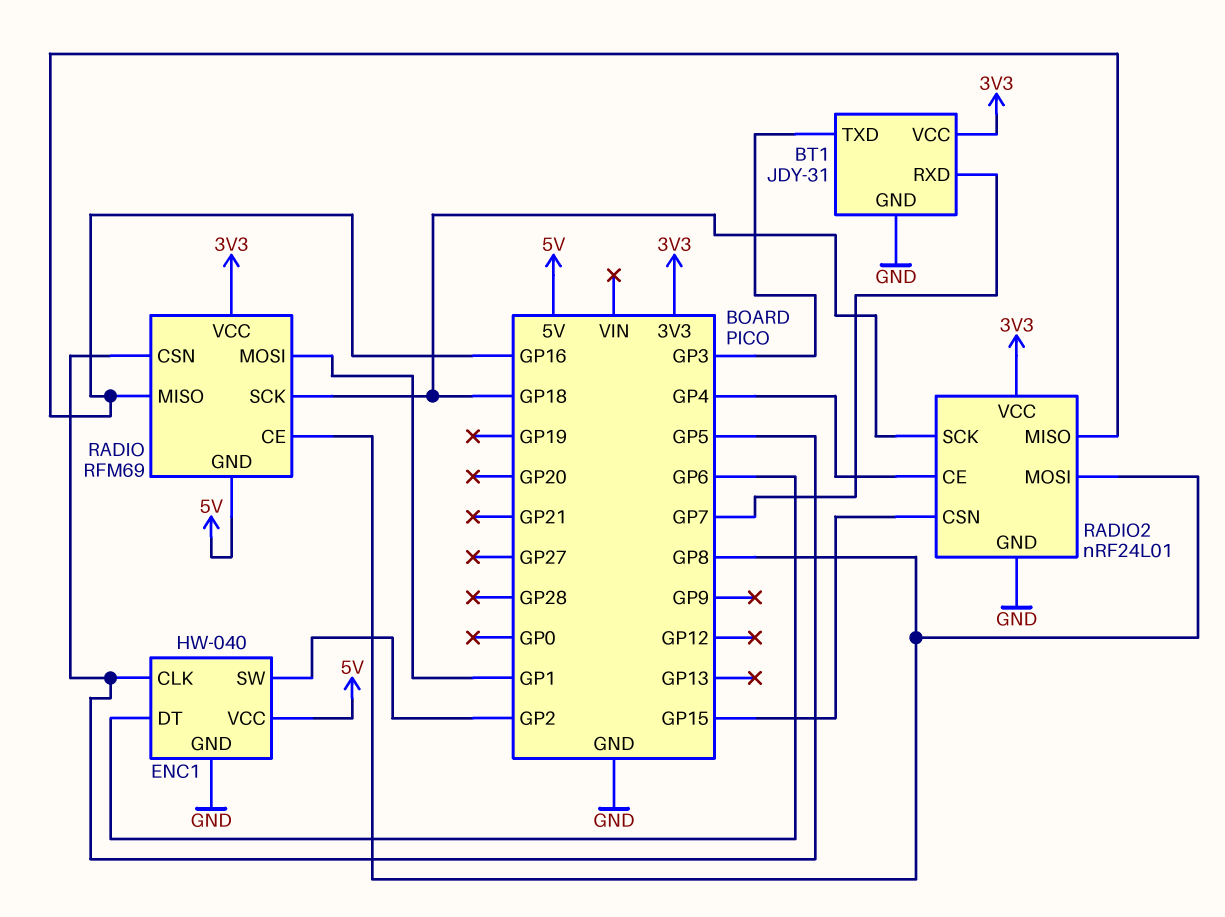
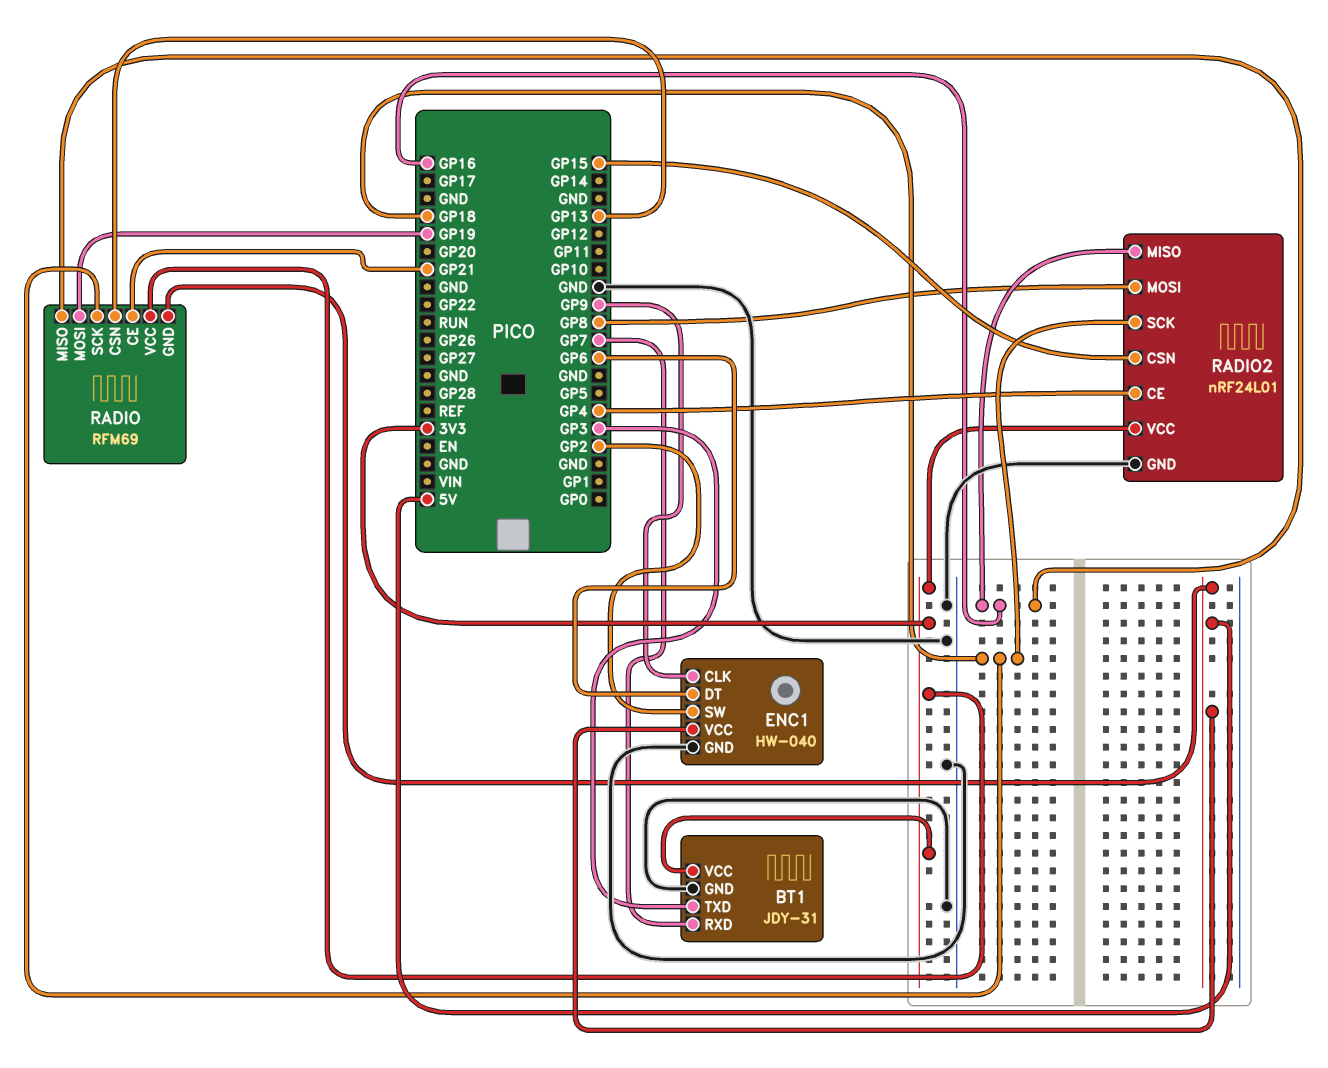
ENC1 pin CLK: GP5 -> GP9
RADIO pin CE: GP8 -> GP21
RADIO pin CSN: GP5 -> GP13
RADIO pin MOSI: GP1 -> GP19

